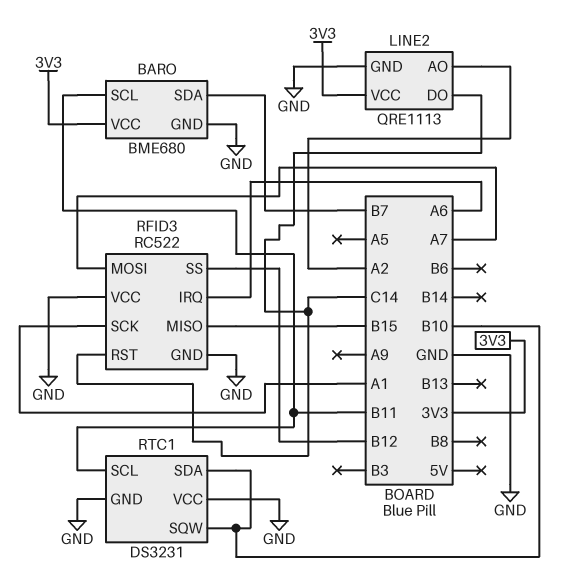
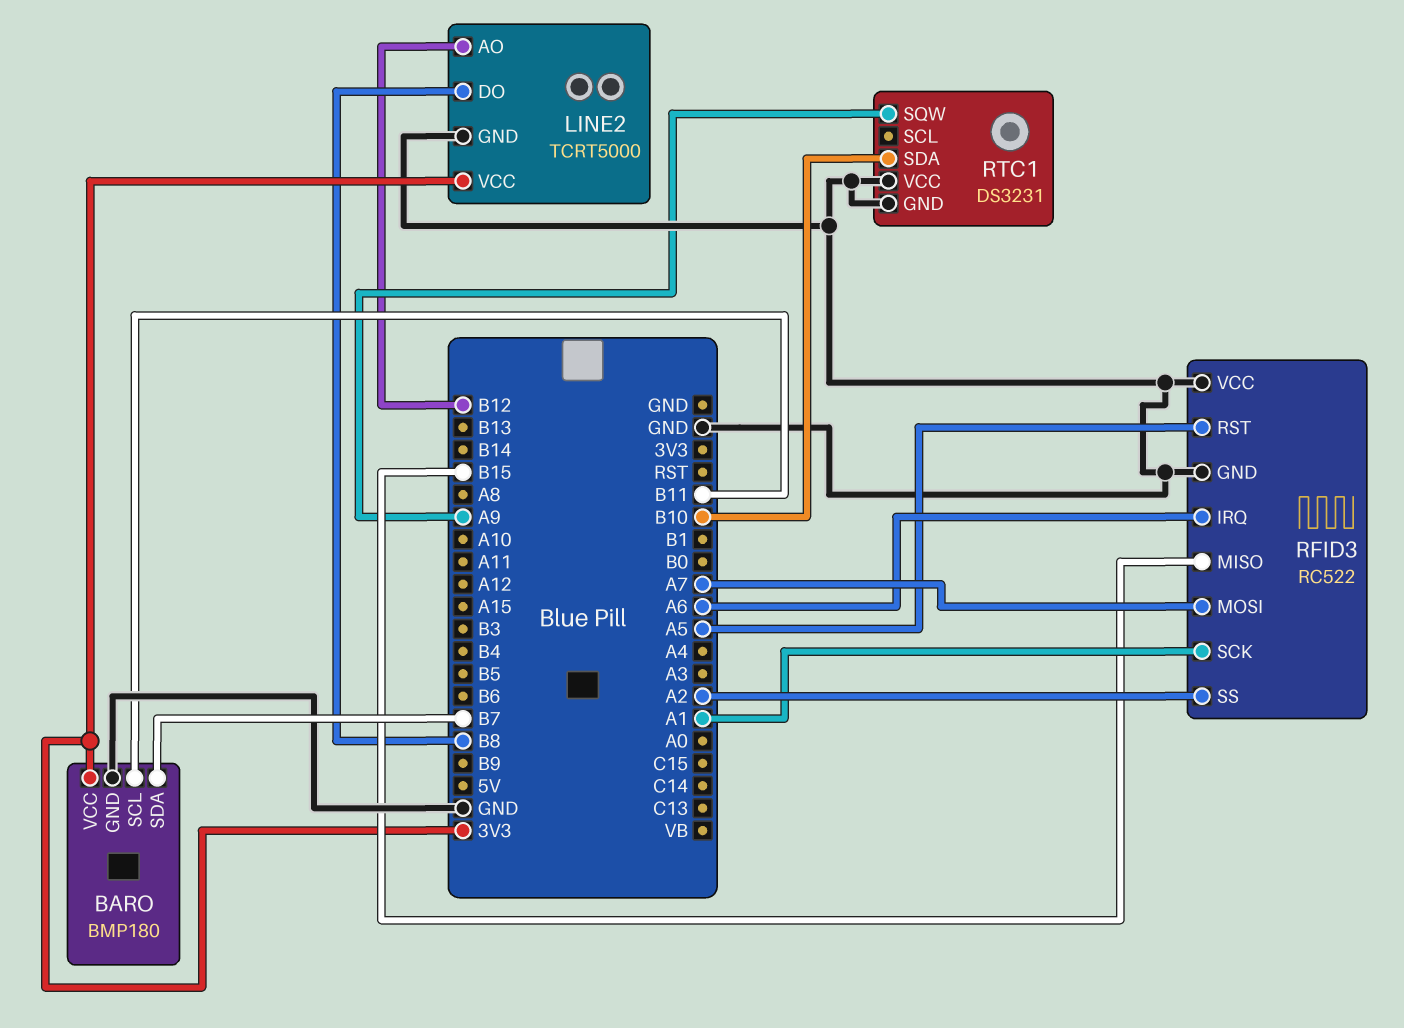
BARO: BME680 -> BMP180
LINE2: QRE1113 -> TCRT5000
LINE2 pin AO: A2 -> B12
LINE2 pin DO: C14 -> B8
RFID3 pin RST: C14 -> A5
RFID3 pin SS: B12 -> A2
RTC1 pin SCL: B11 -> none
RTC1 pin SQW: B10 -> A9

